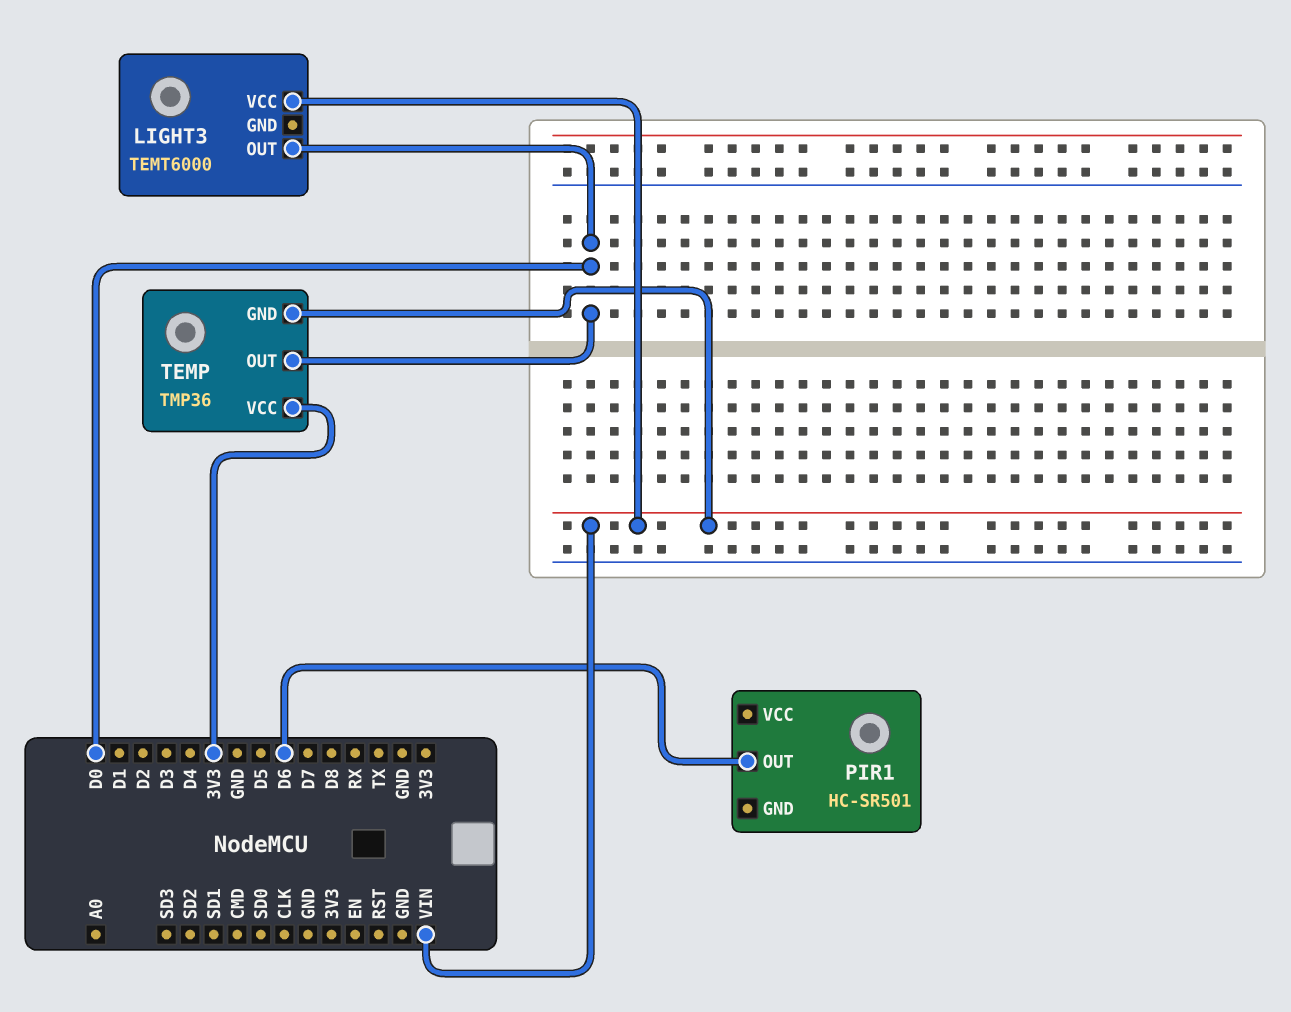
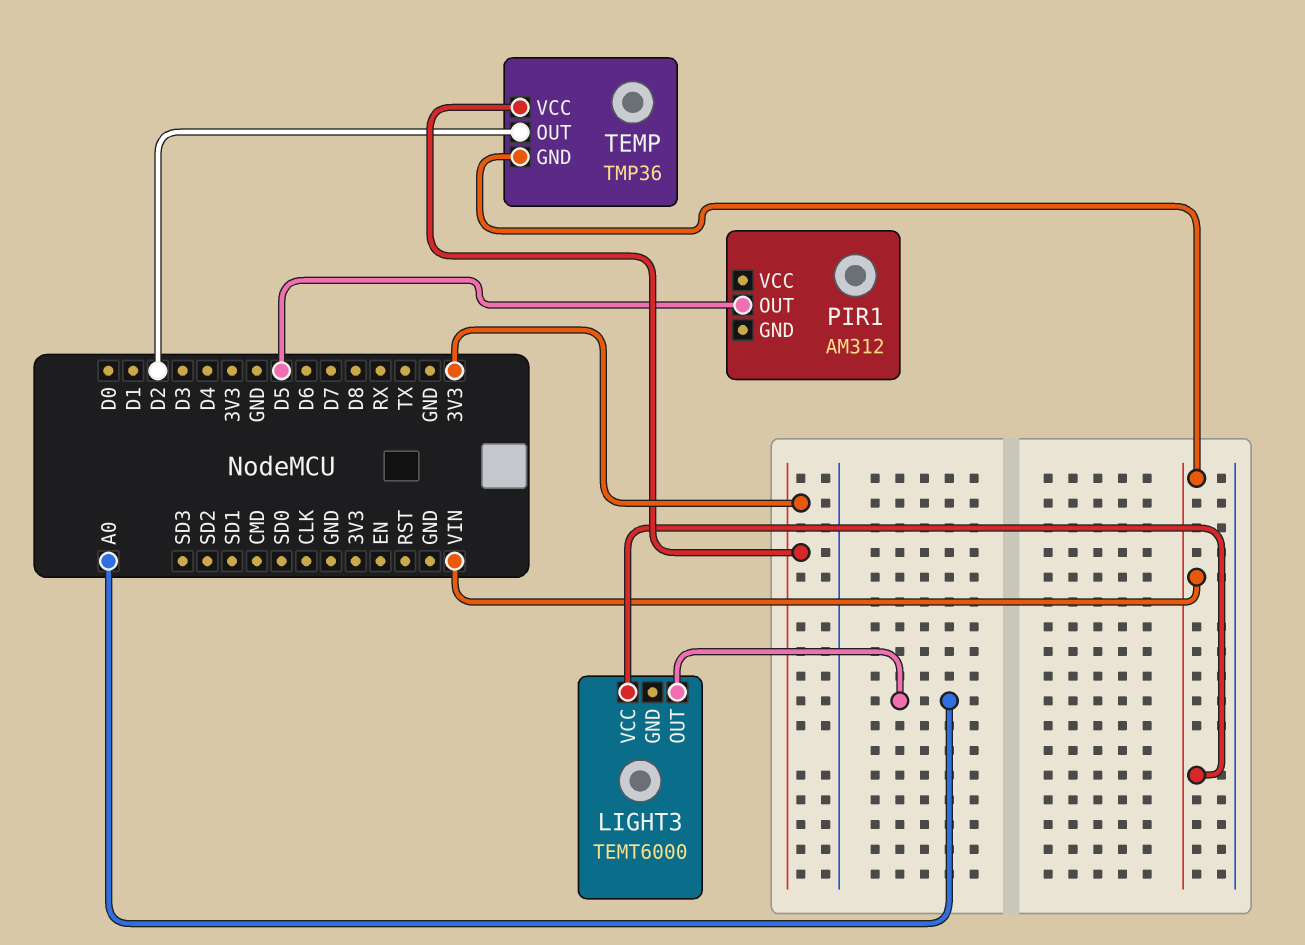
LIGHT3 pin OUT: D0 -> A0
PIR1: HC-SR501 -> AM312
PIR1 pin OUT: D6 -> D5
TEMP pin OUT: D0 -> D2

